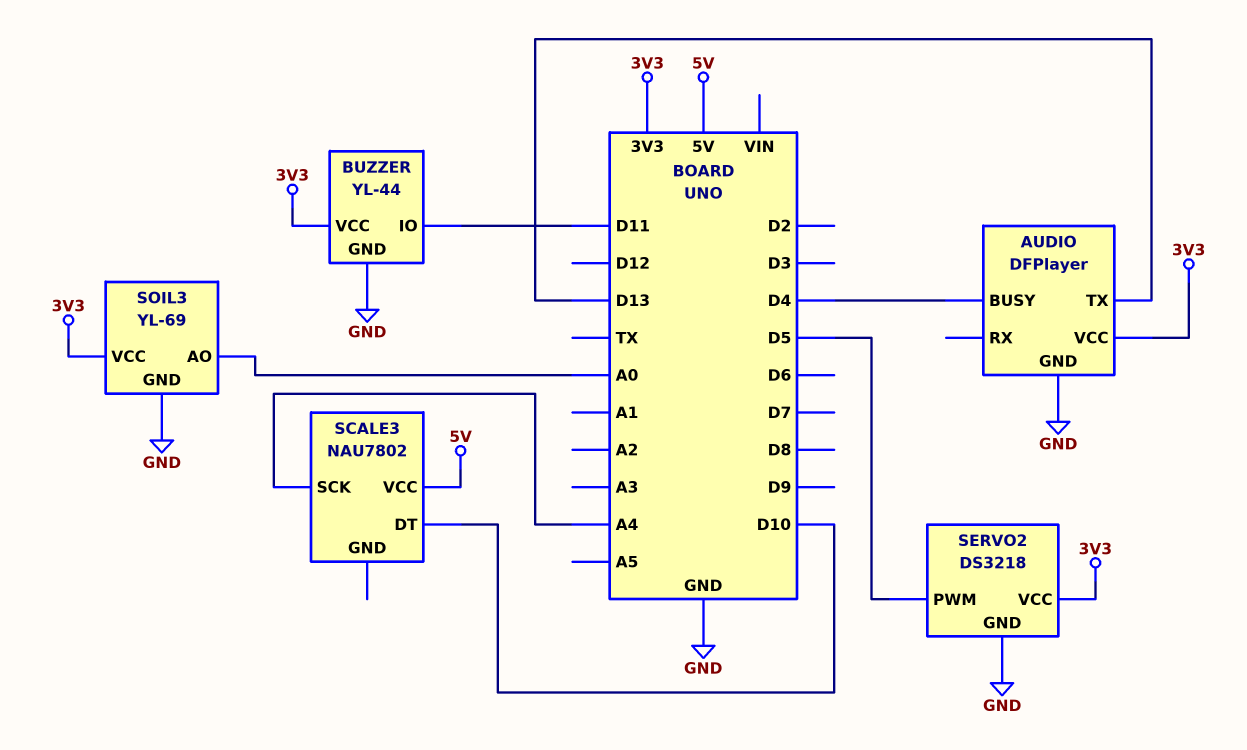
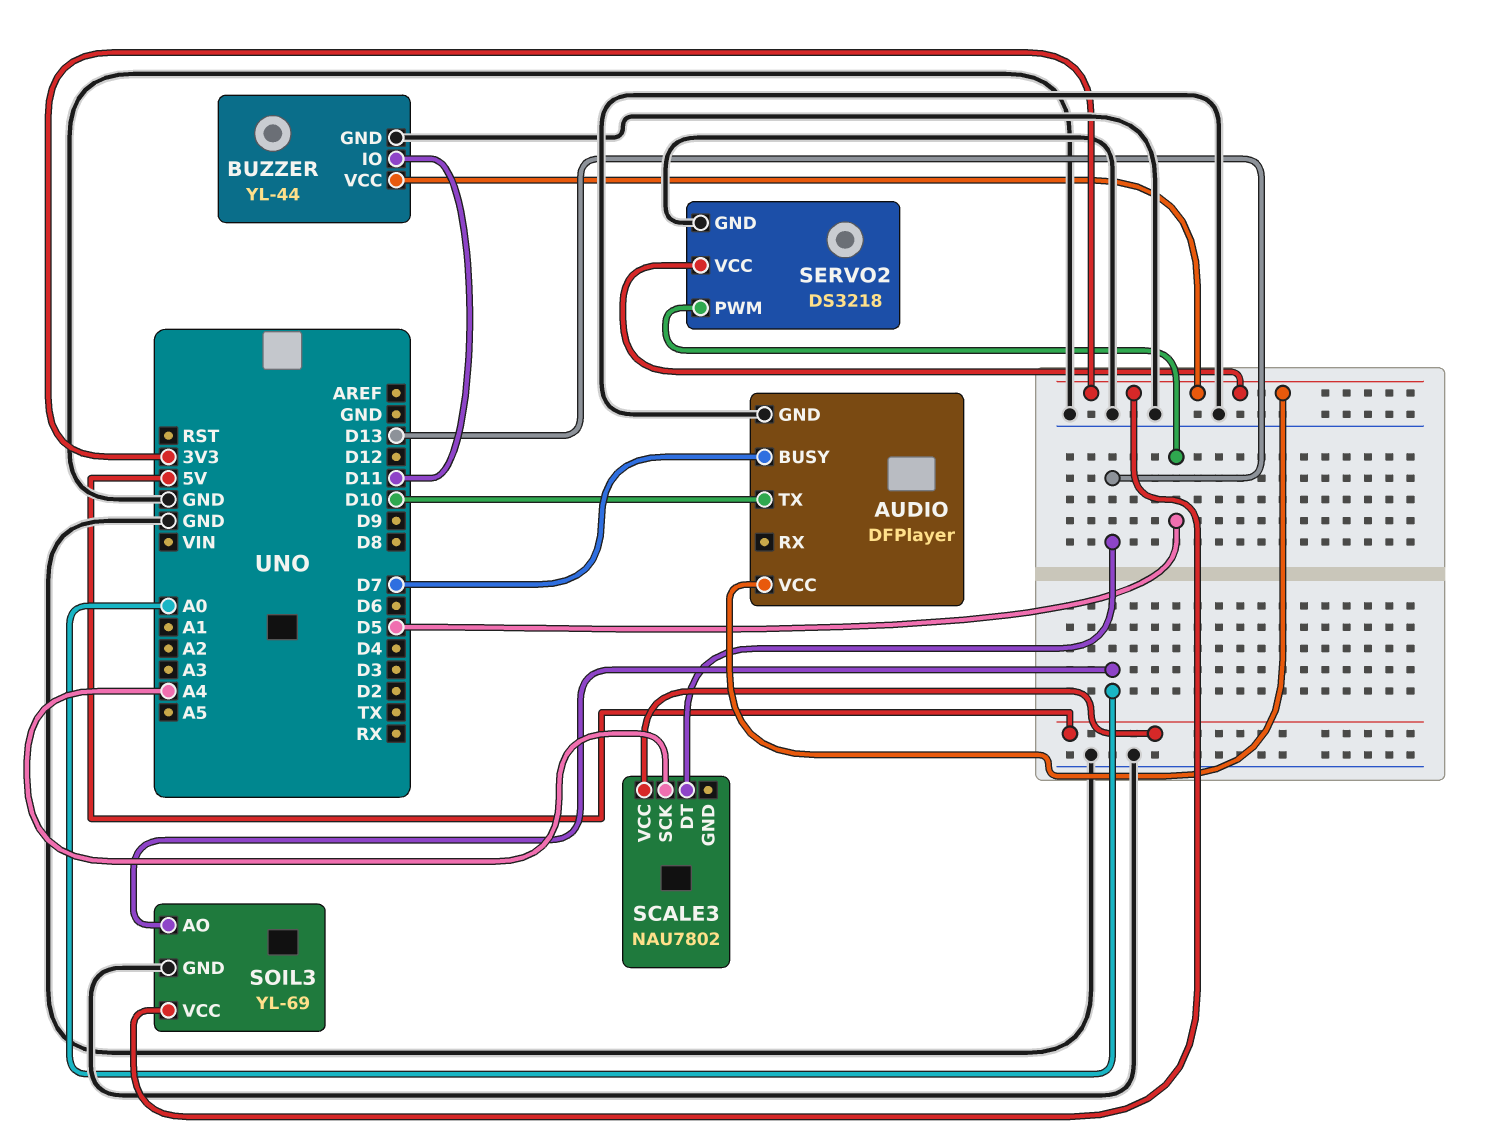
AUDIO pin BUSY: D4 -> D7
AUDIO pin TX: D13 -> D10
SCALE3 pin DT: D10 -> D13

